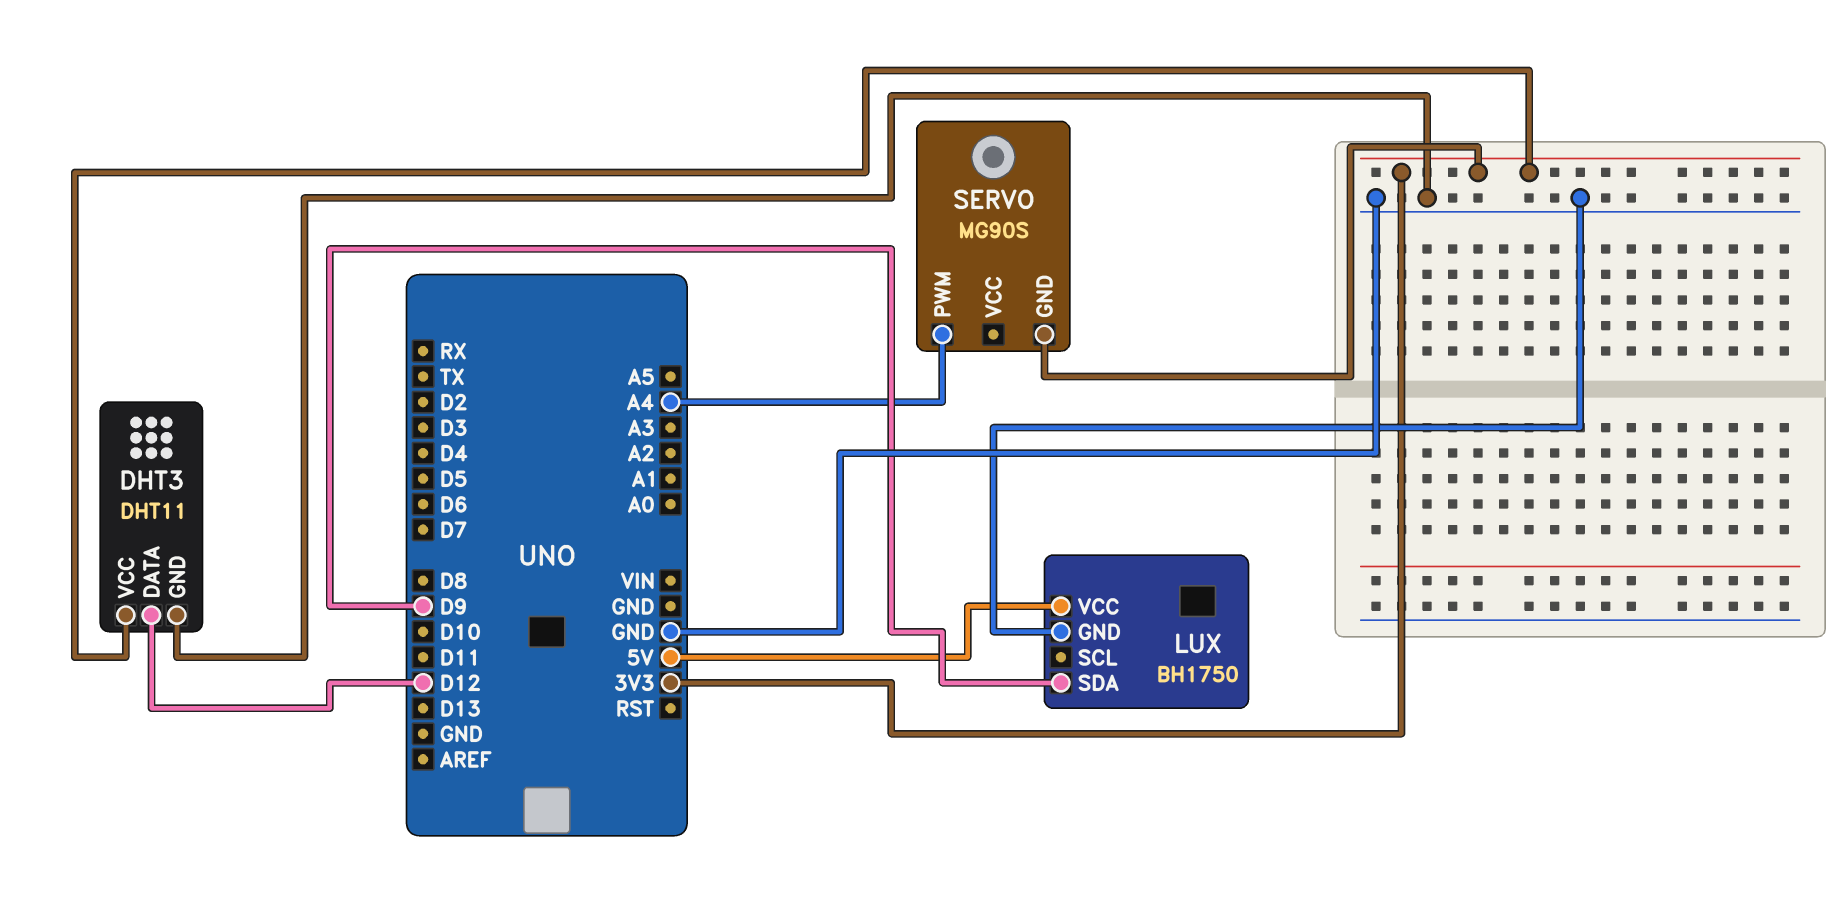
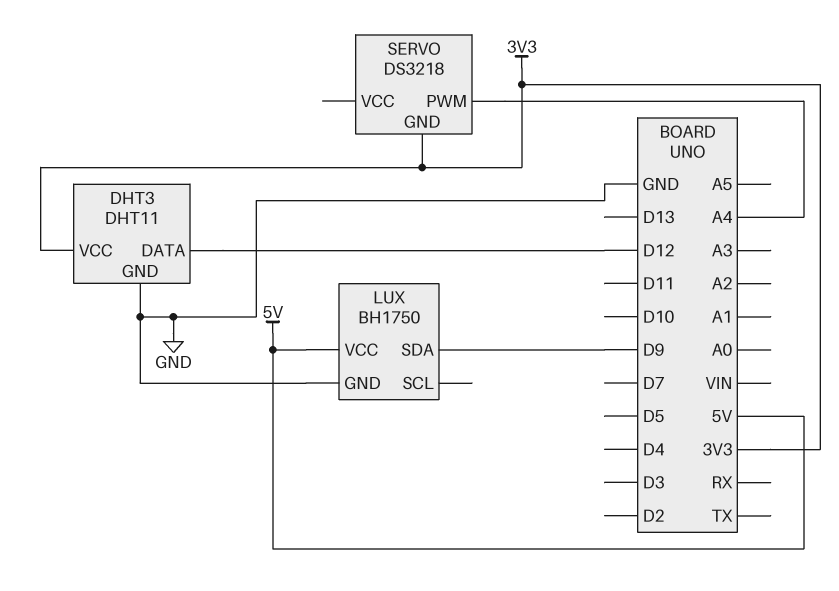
SERVO: MG90S -> DS3218

